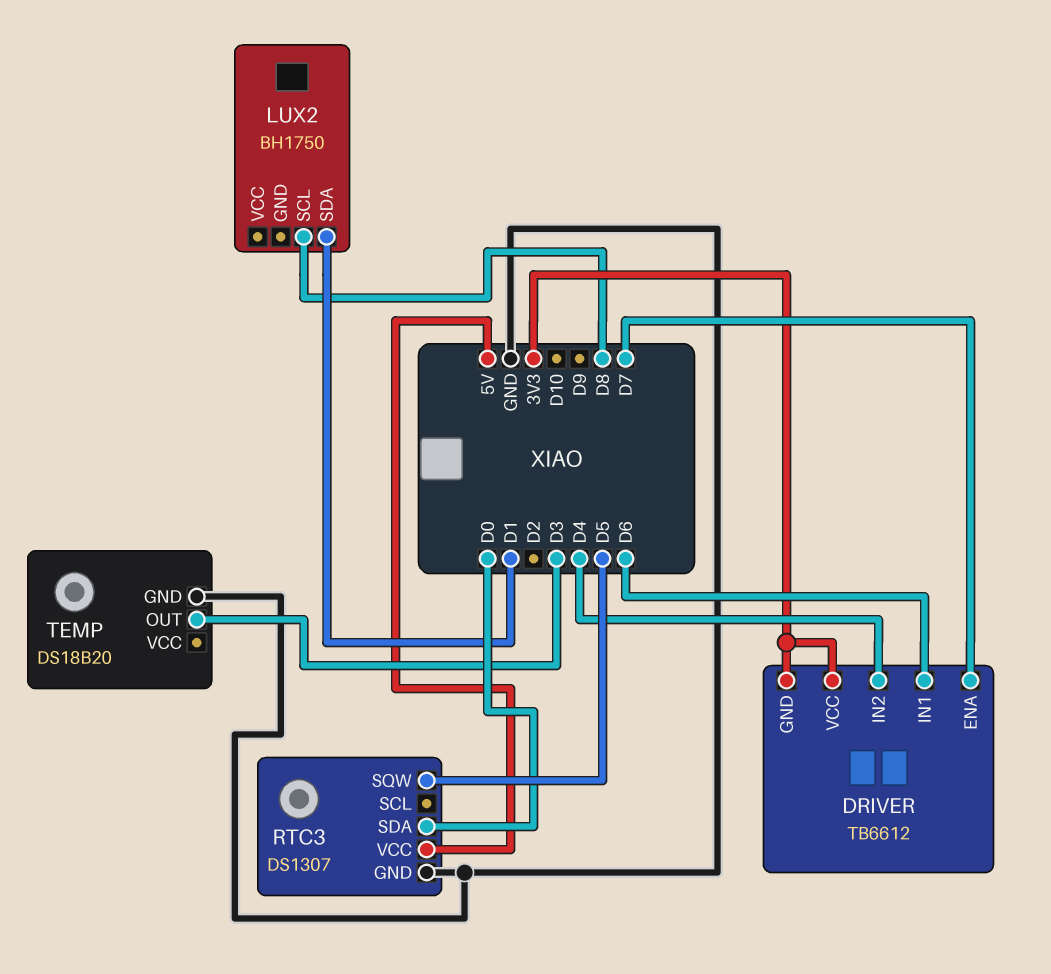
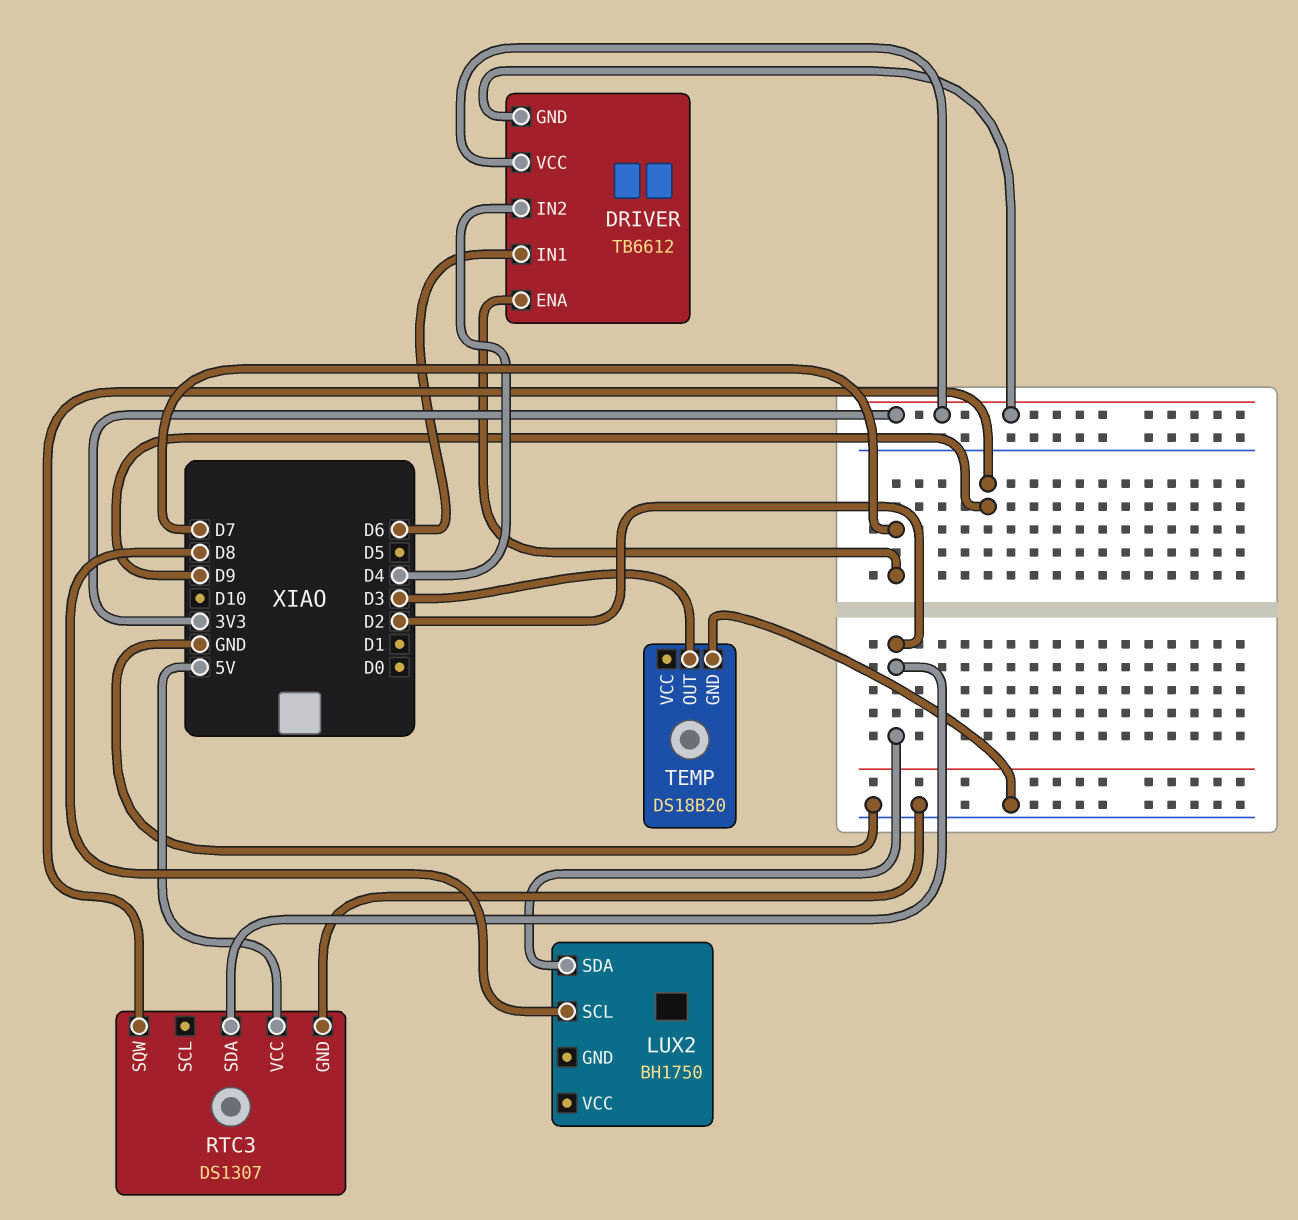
LUX2 pin SDA: D1 -> D2
RTC3 pin SDA: D0 -> D2
RTC3 pin SQW: D5 -> D9

